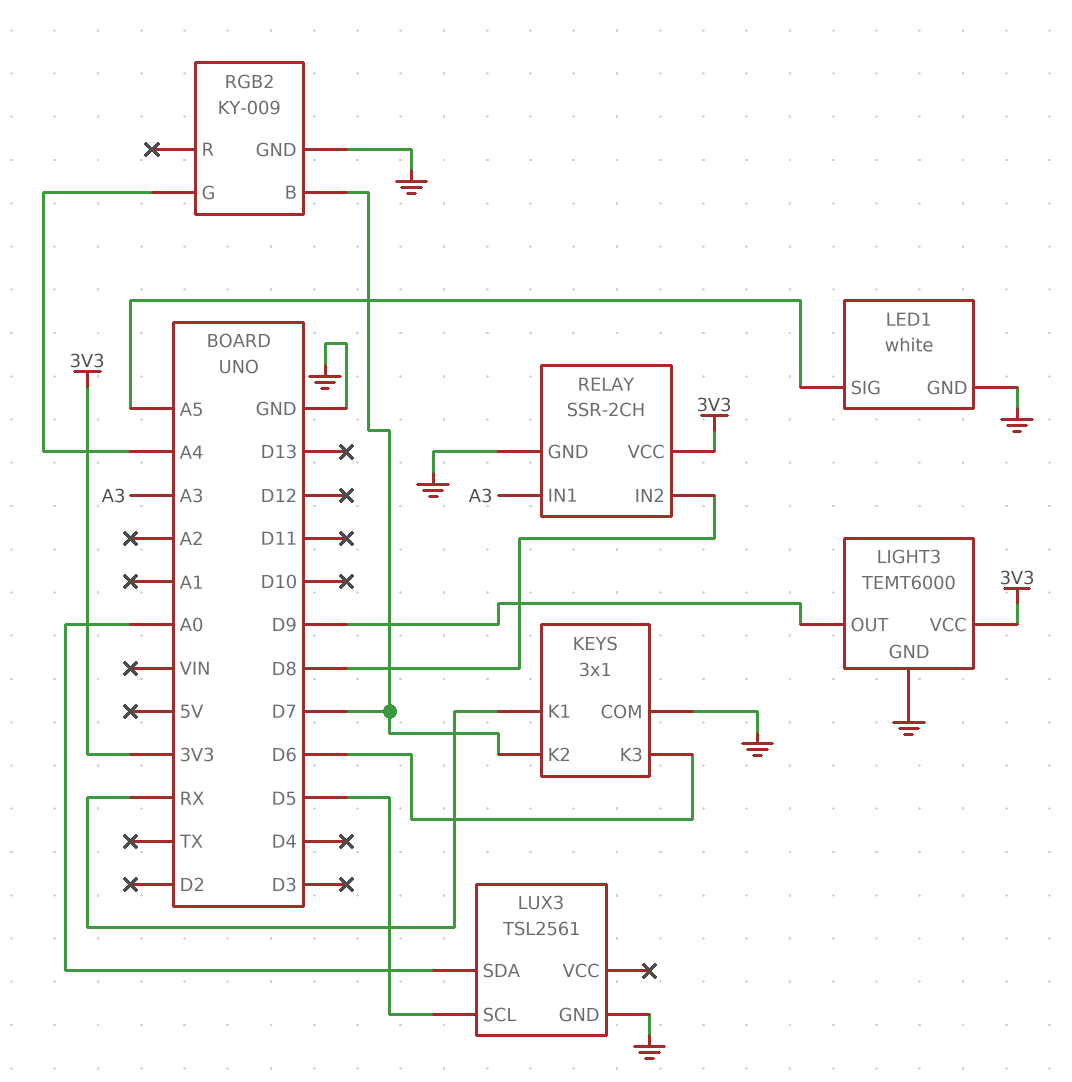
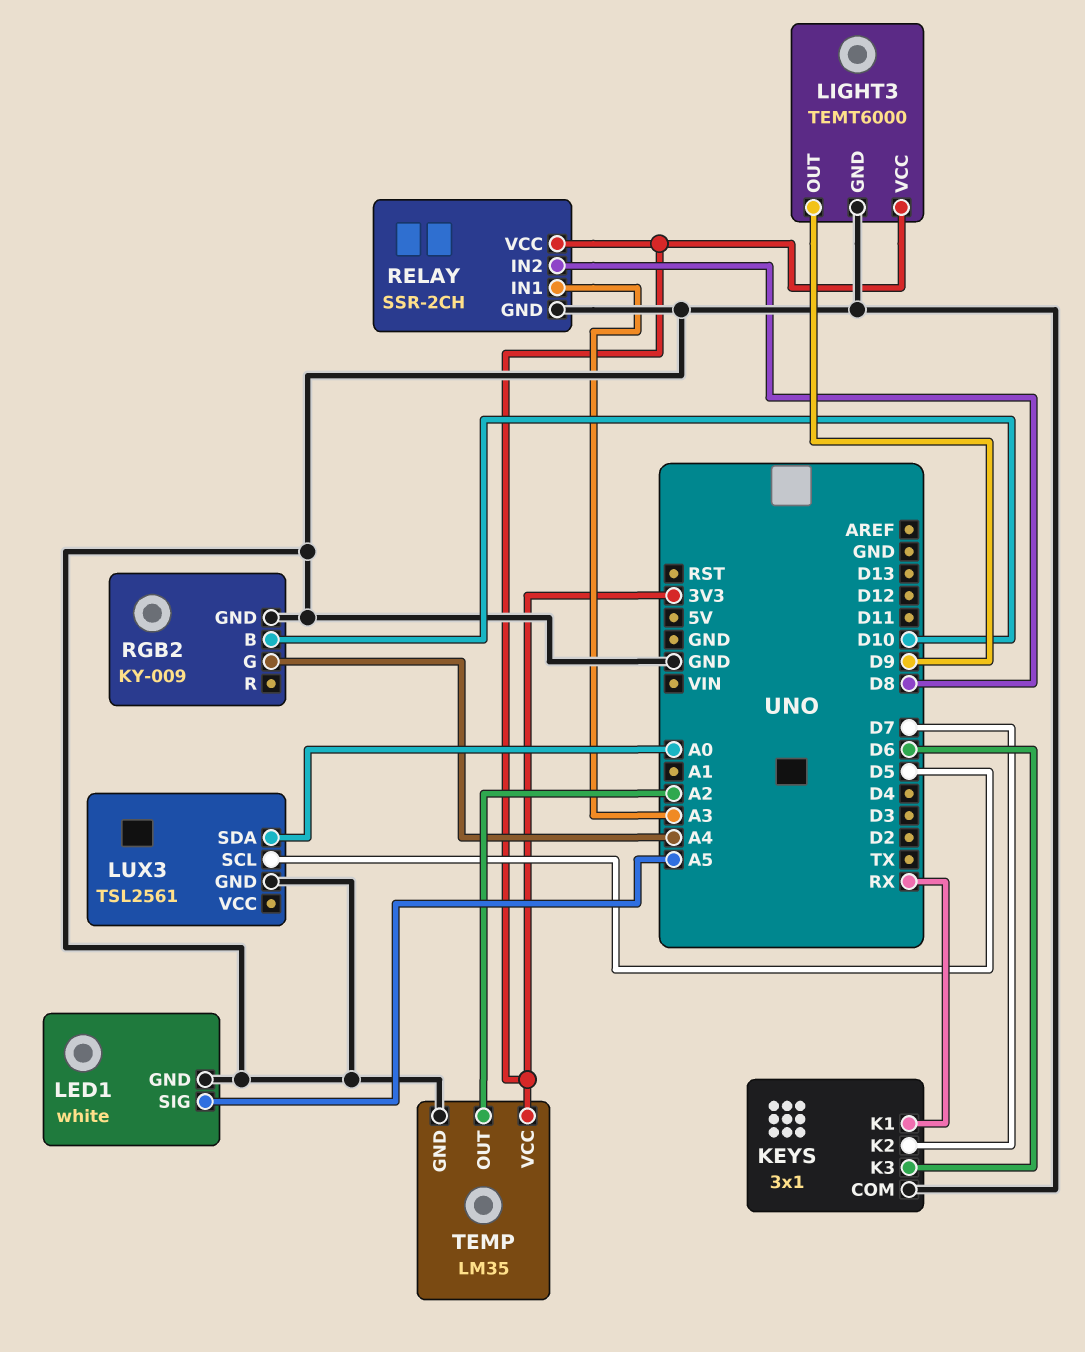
RGB2 pin B: D7 -> D10
TEMP: none -> LM35
TEMP pin GND: none -> GND
TEMP pin OUT: none -> A2
TEMP pin VCC: none -> 3V3

